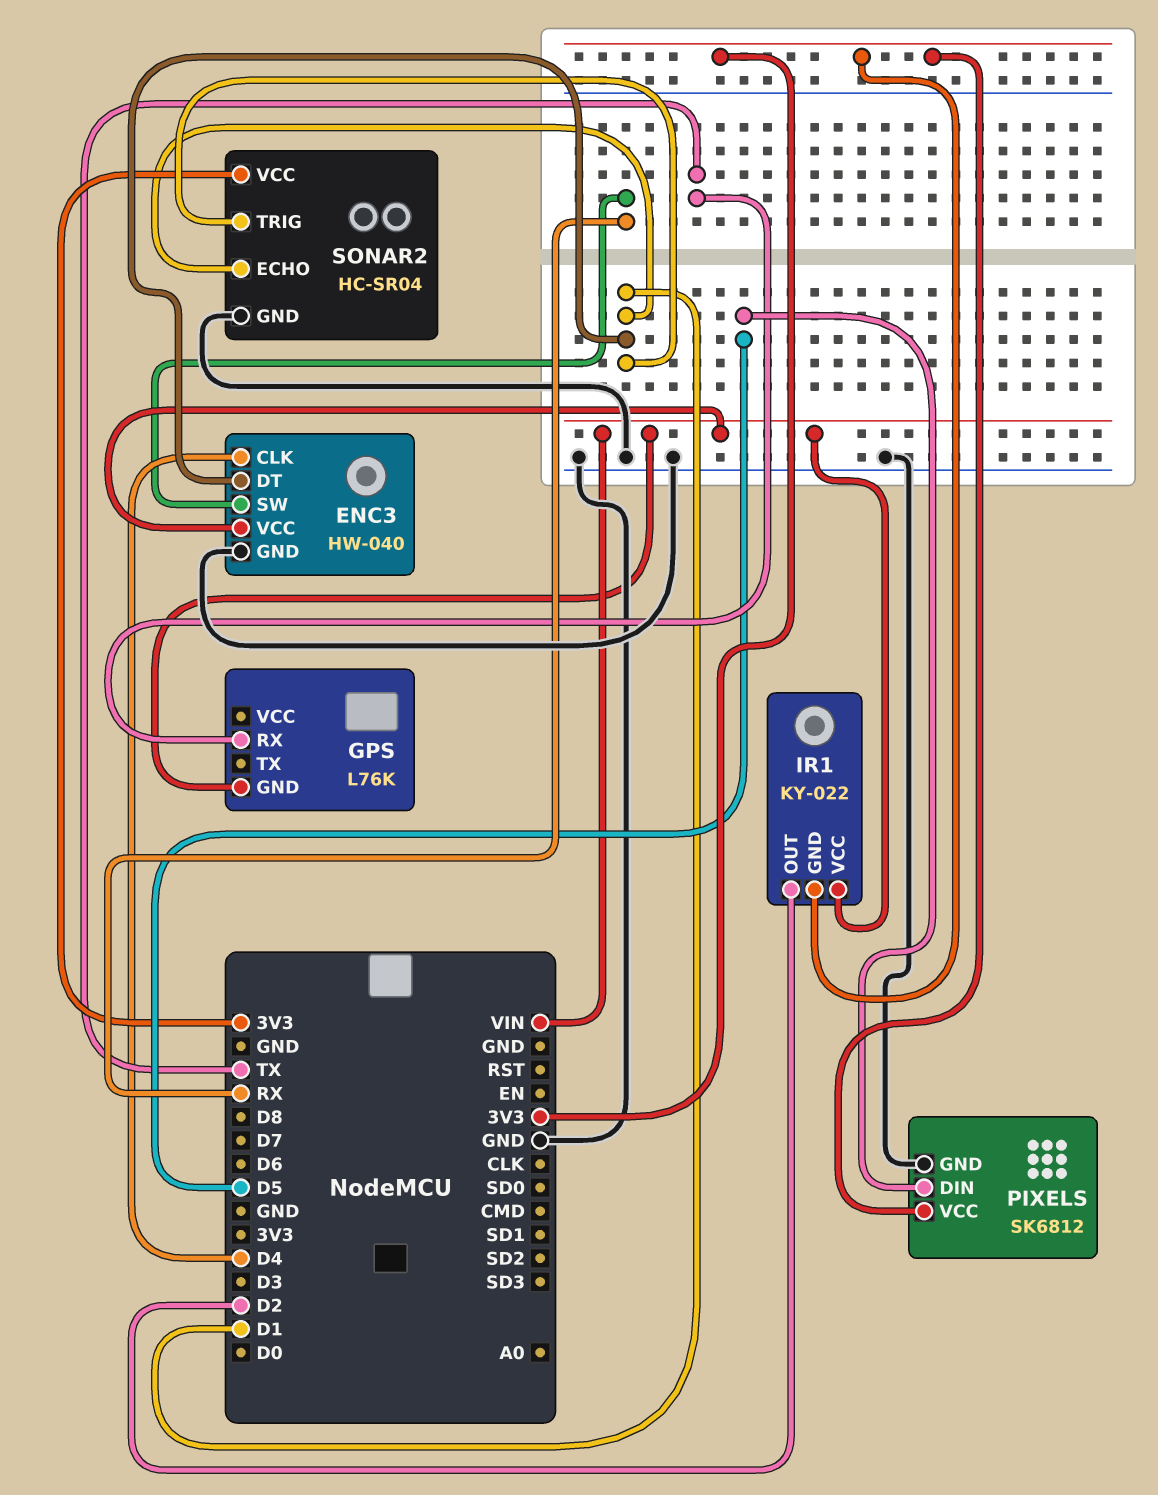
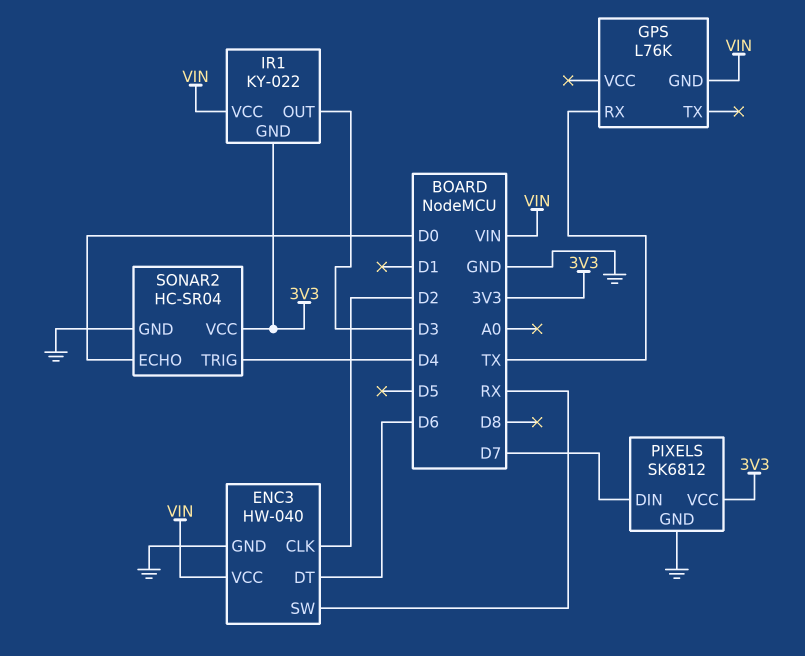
ENC3 pin CLK: D4 -> D2
ENC3 pin DT: D1 -> D6
IR1 pin OUT: D2 -> D3
PIXELS pin DIN: D5 -> D7
SONAR2 pin ECHO: D1 -> D0
SONAR2 pin TRIG: D1 -> D4

